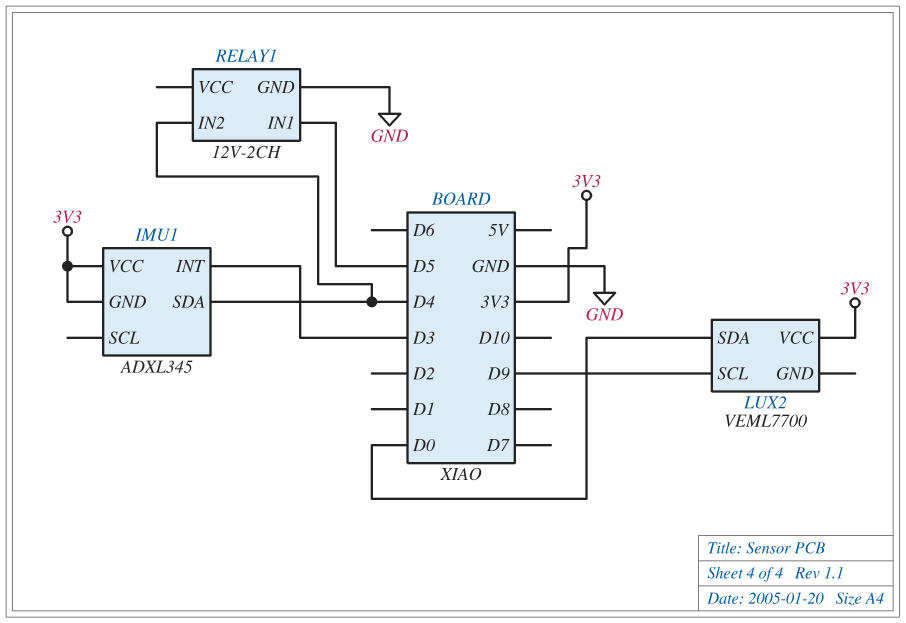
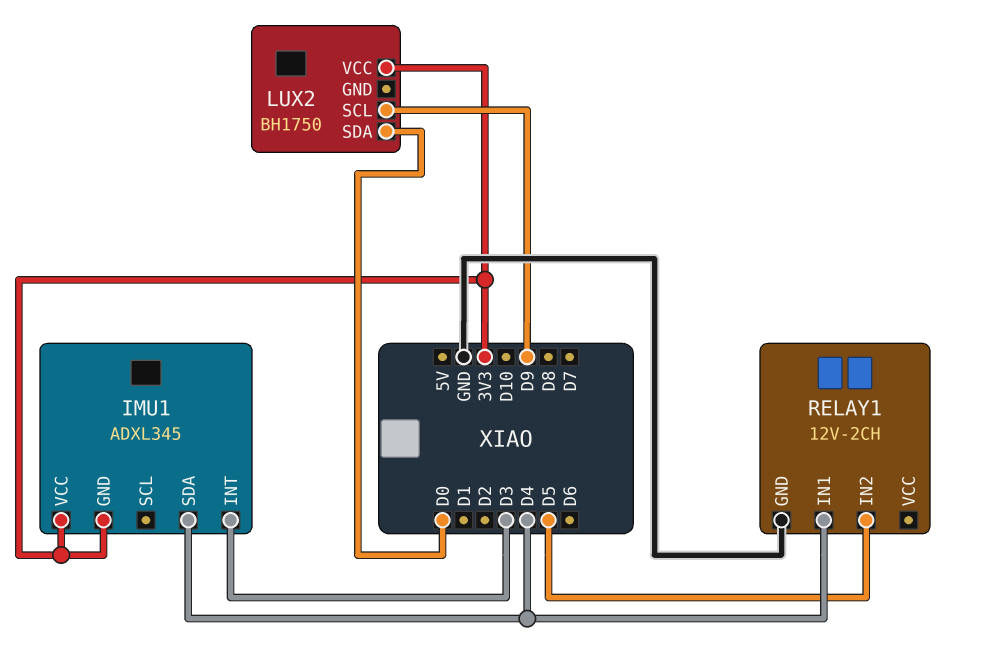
LUX2: VEML7700 -> BH1750
RELAY1 pin IN1: D5 -> D4
RELAY1 pin IN2: D4 -> D5

